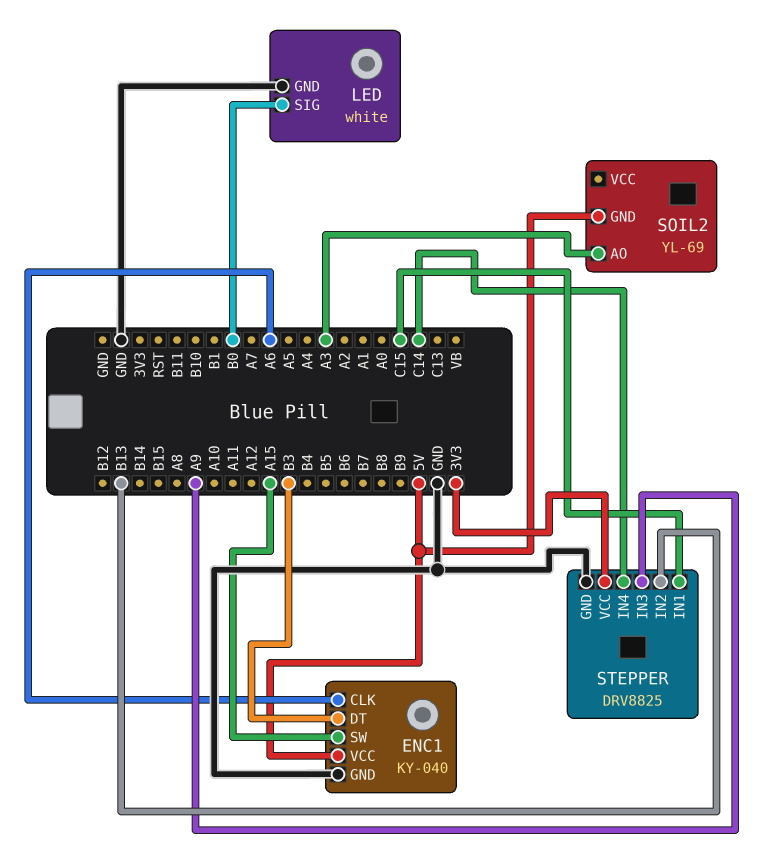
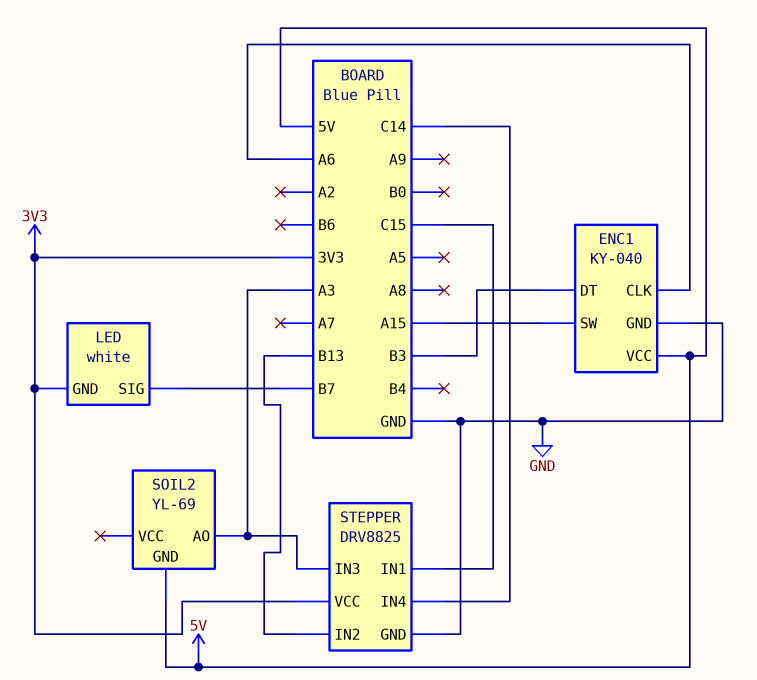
LED pin GND: GND -> 3V3
LED pin SIG: B0 -> B7
STEPPER pin IN3: A9 -> A3

